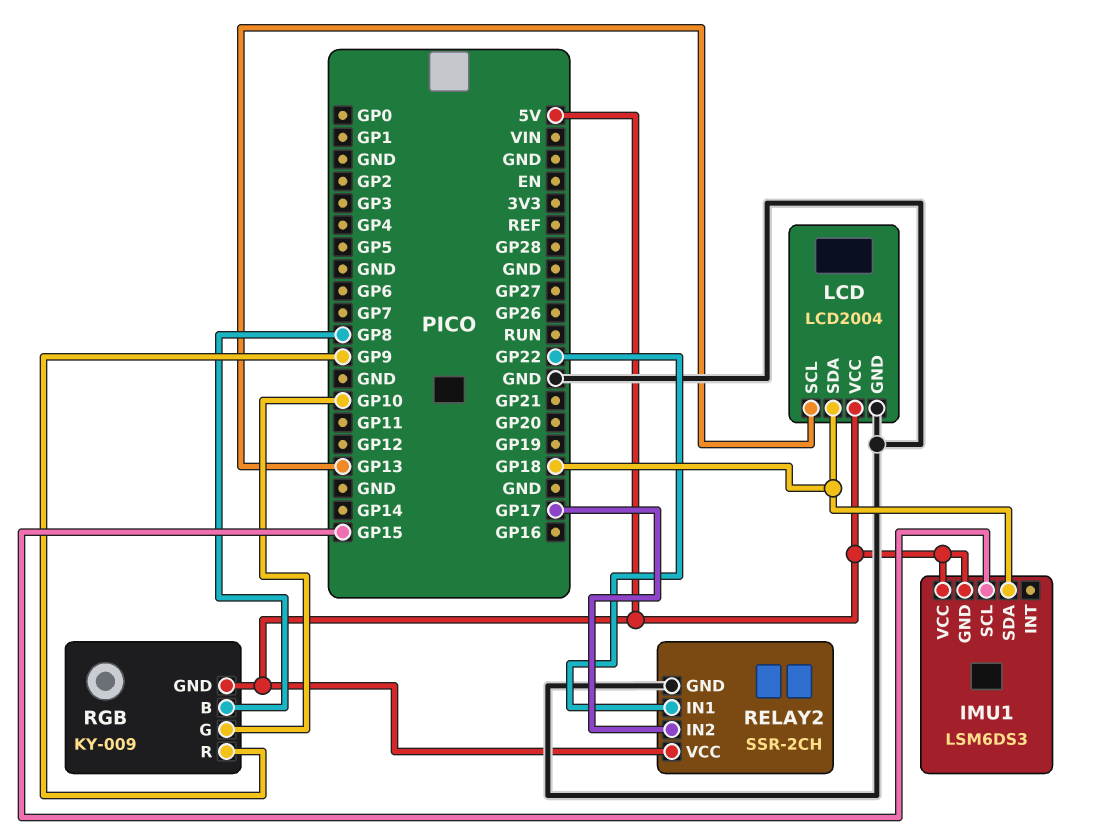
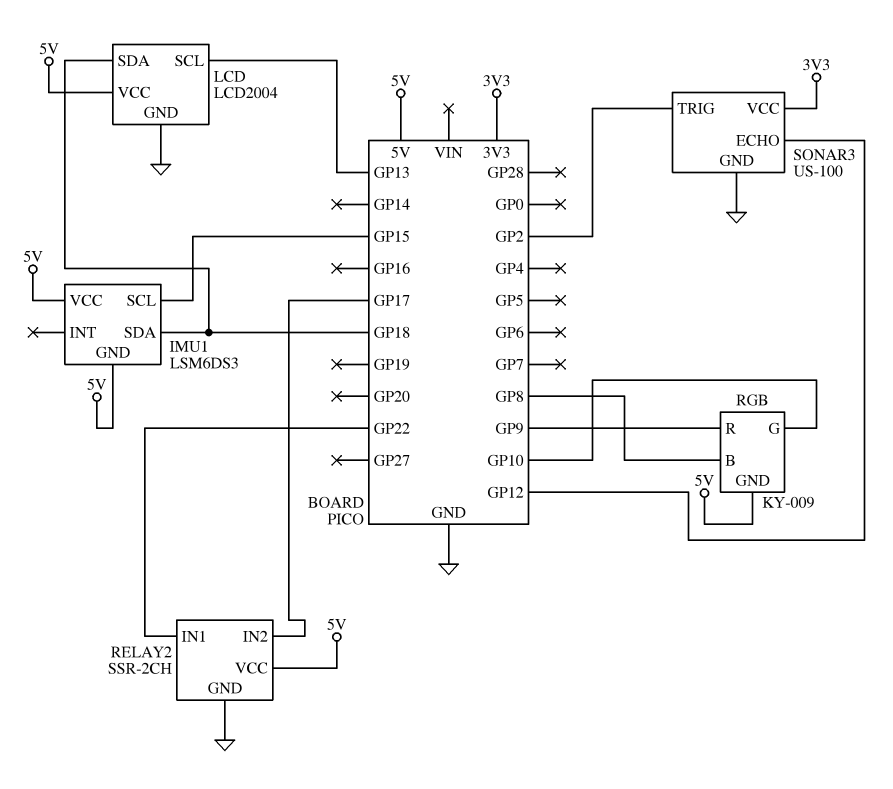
SONAR3: none -> US-100
SONAR3 pin ECHO: none -> GP12
SONAR3 pin GND: none -> GND
SONAR3 pin TRIG: none -> GP2
SONAR3 pin VCC: none -> 3V3

